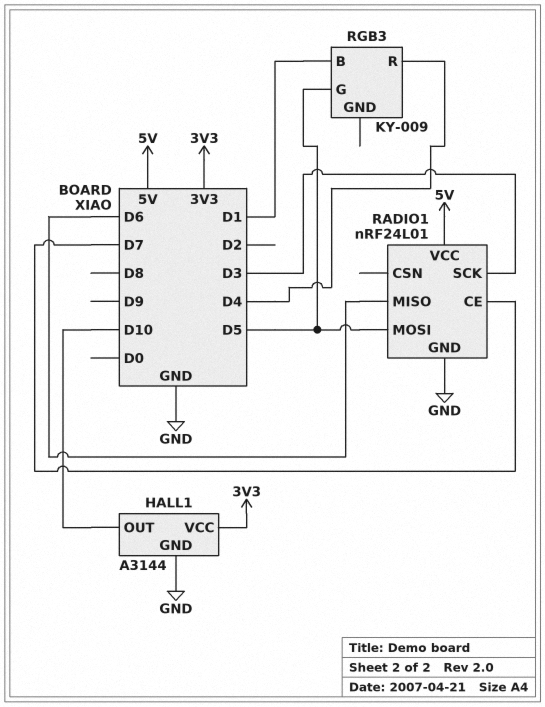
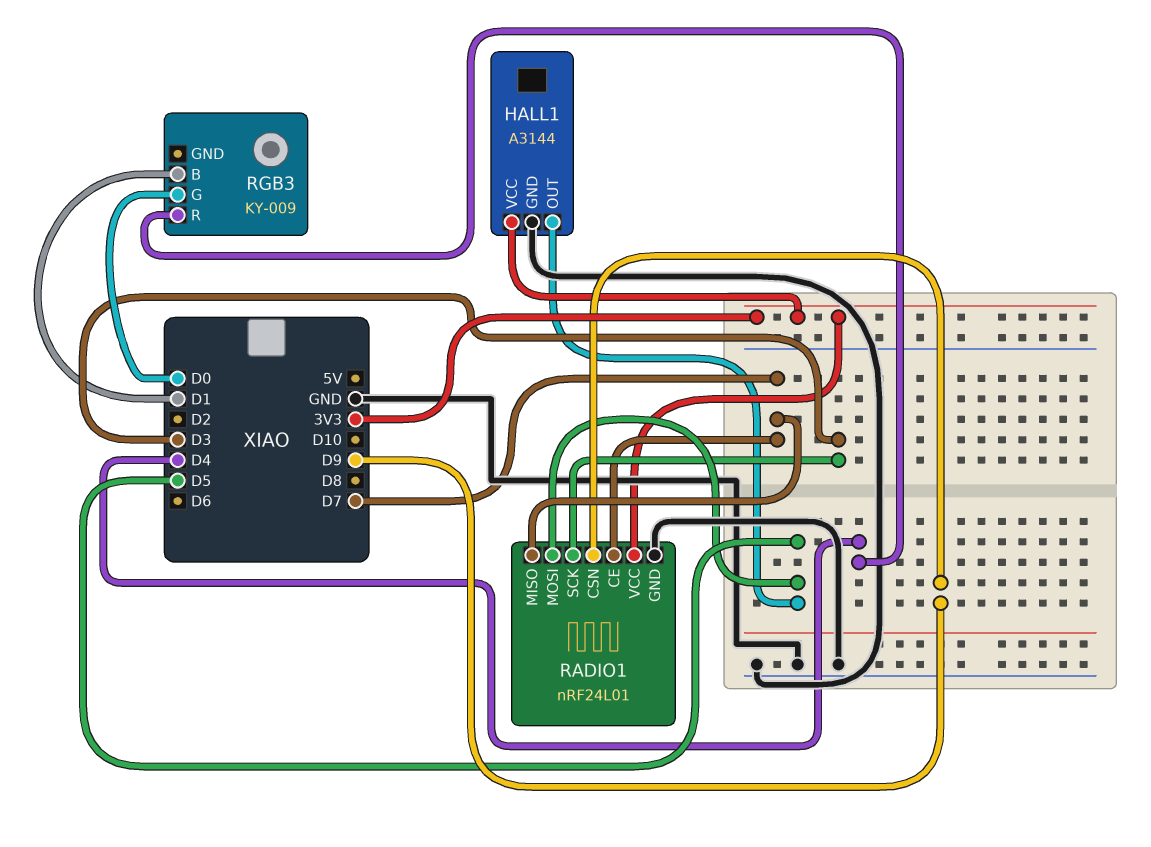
HALL1 pin OUT: D10 -> D5
RADIO1 pin CSN: none -> D9
RADIO1 pin MISO: D6 -> D7
RADIO1 pin VCC: 5V -> 3V3
RGB3 pin G: D5 -> D0

